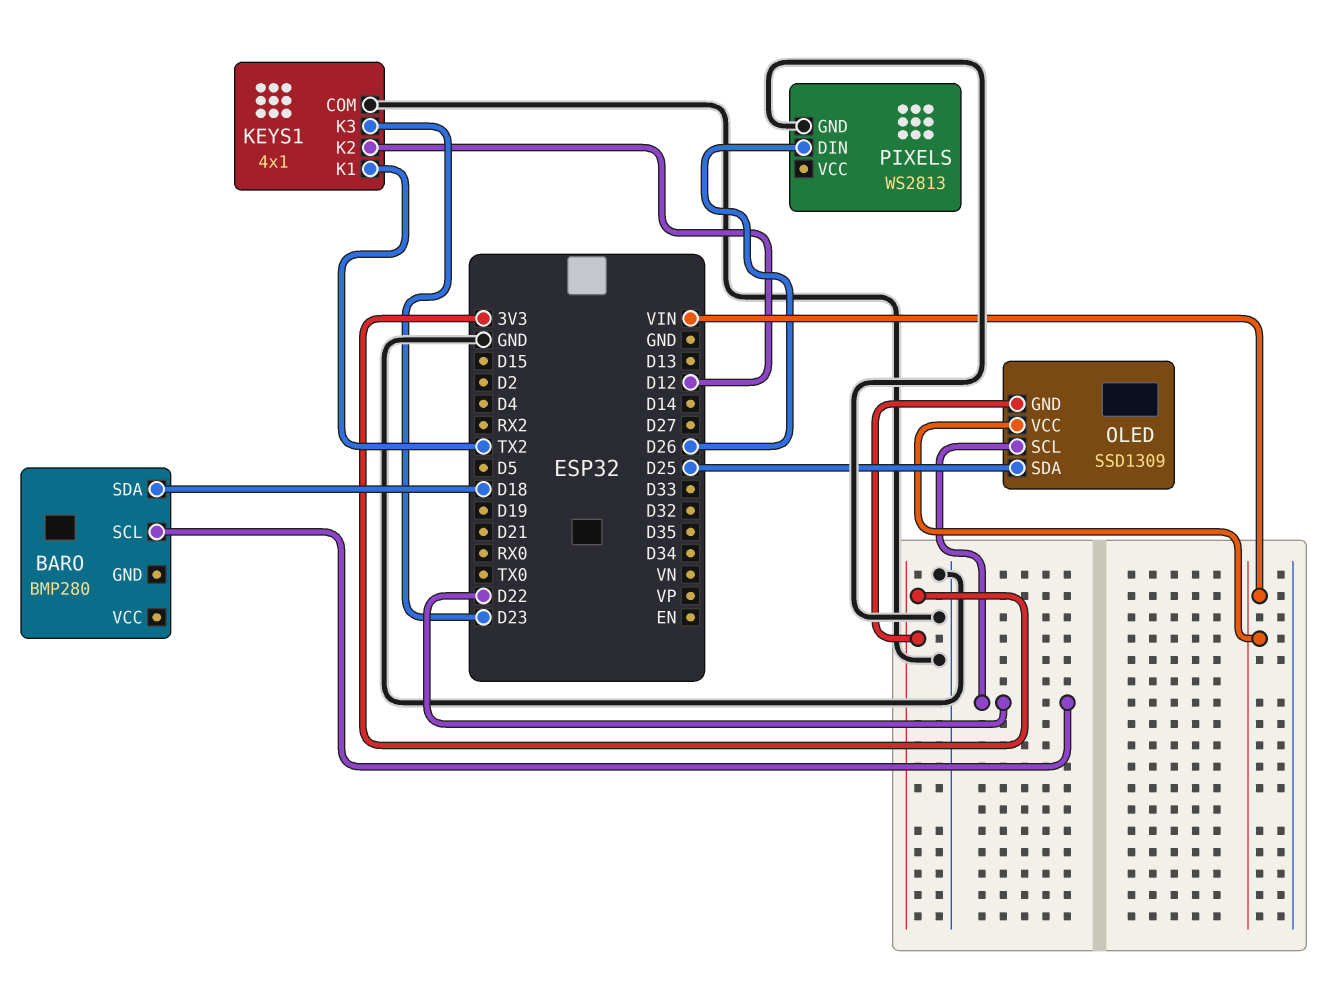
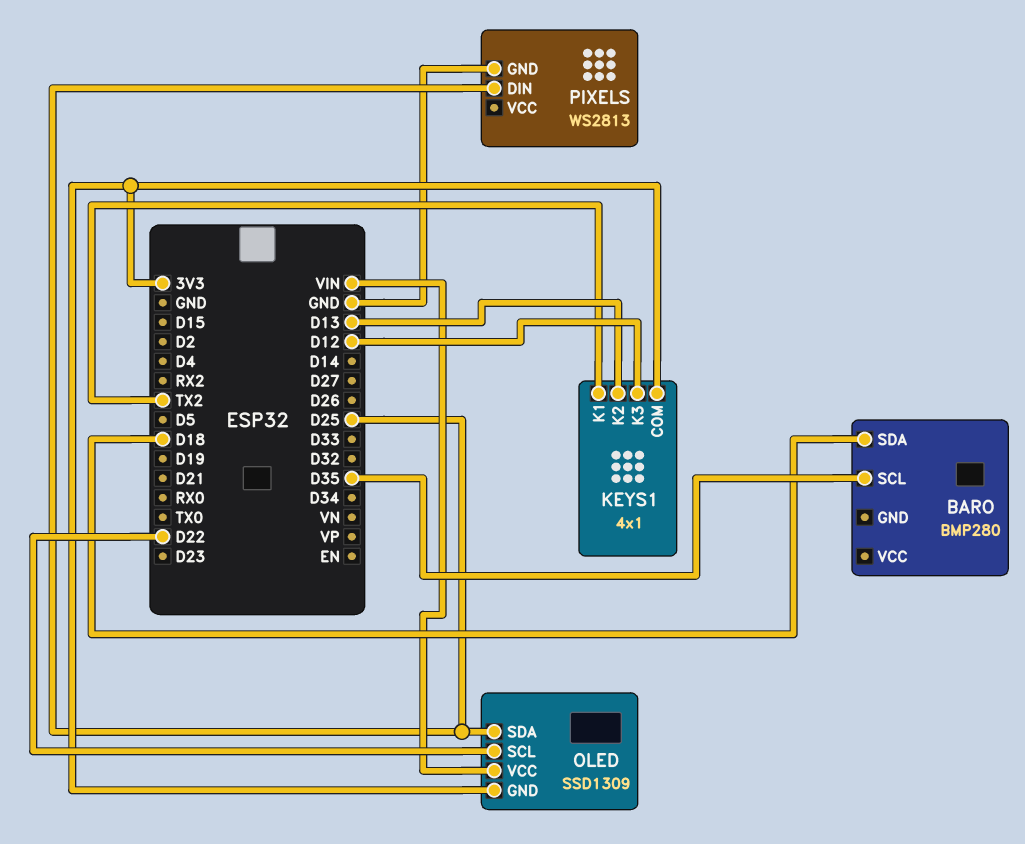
BARO pin SCL: D22 -> D35
KEYS1 pin COM: GND -> 3V3
KEYS1 pin K2: D12 -> D13
KEYS1 pin K3: D23 -> D12
PIXELS pin DIN: D26 -> D25

